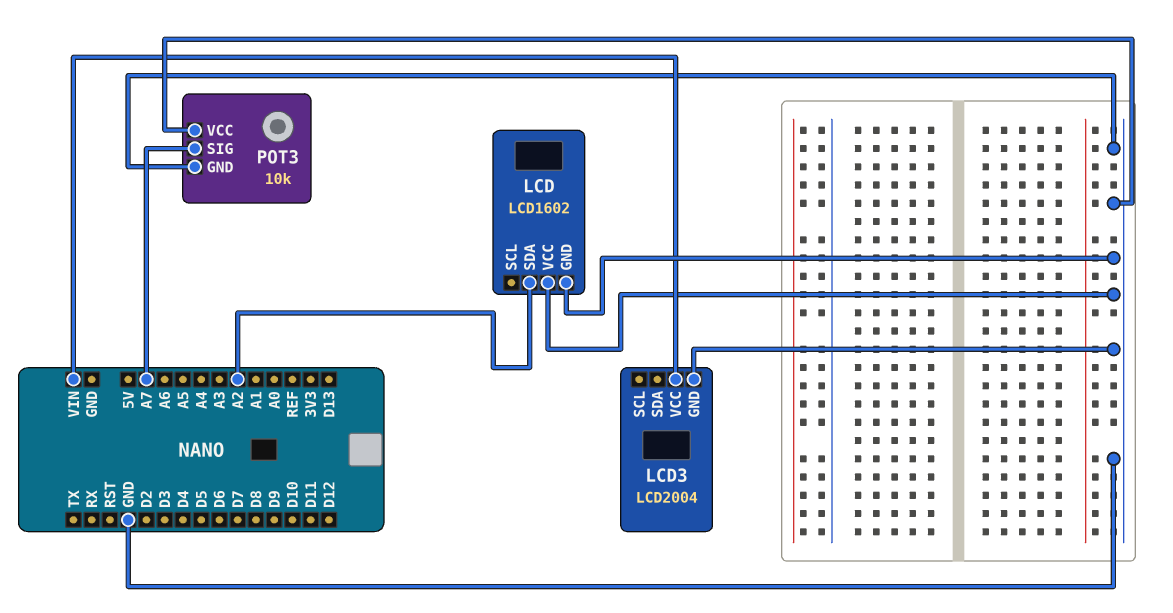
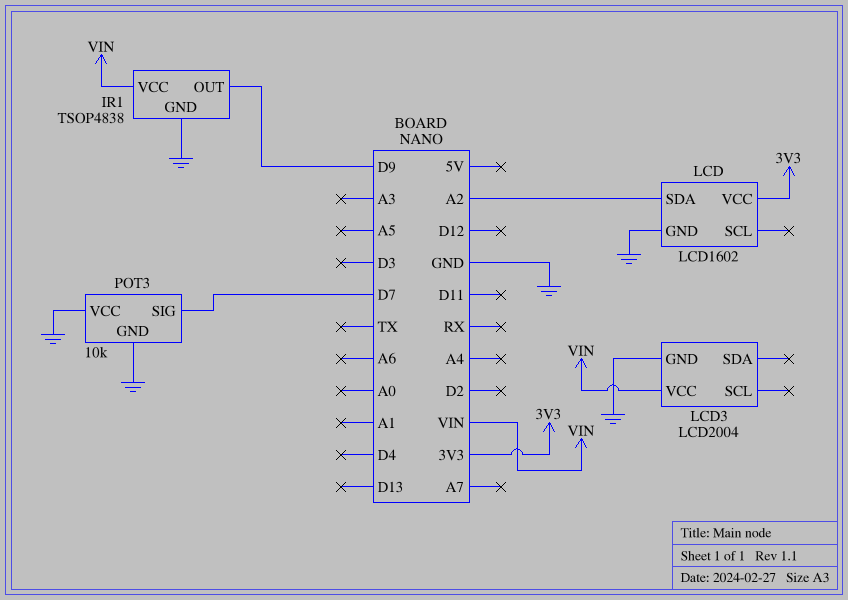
IR1: none -> TSOP4838
IR1 pin GND: none -> GND
IR1 pin OUT: none -> D9
IR1 pin VCC: none -> VIN
LCD pin VCC: GND -> 3V3
POT3 pin SIG: A7 -> D7

